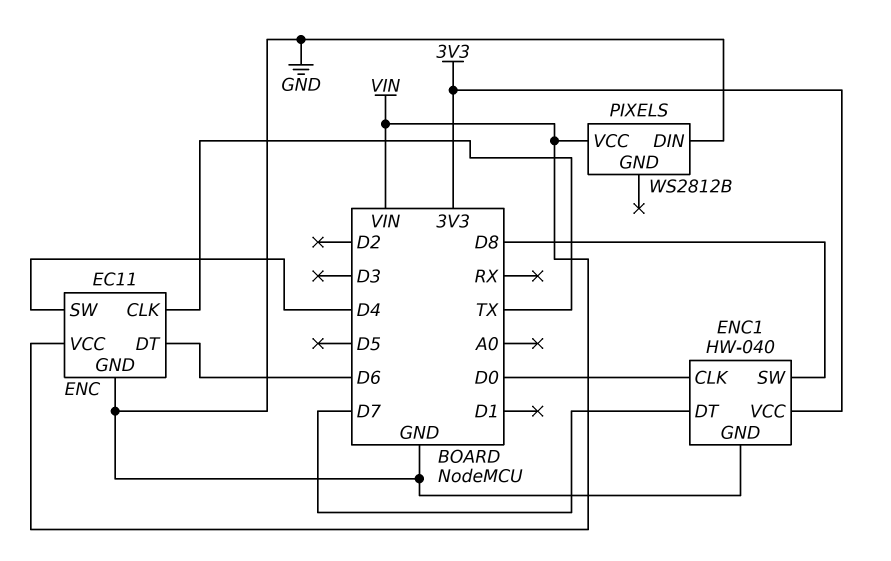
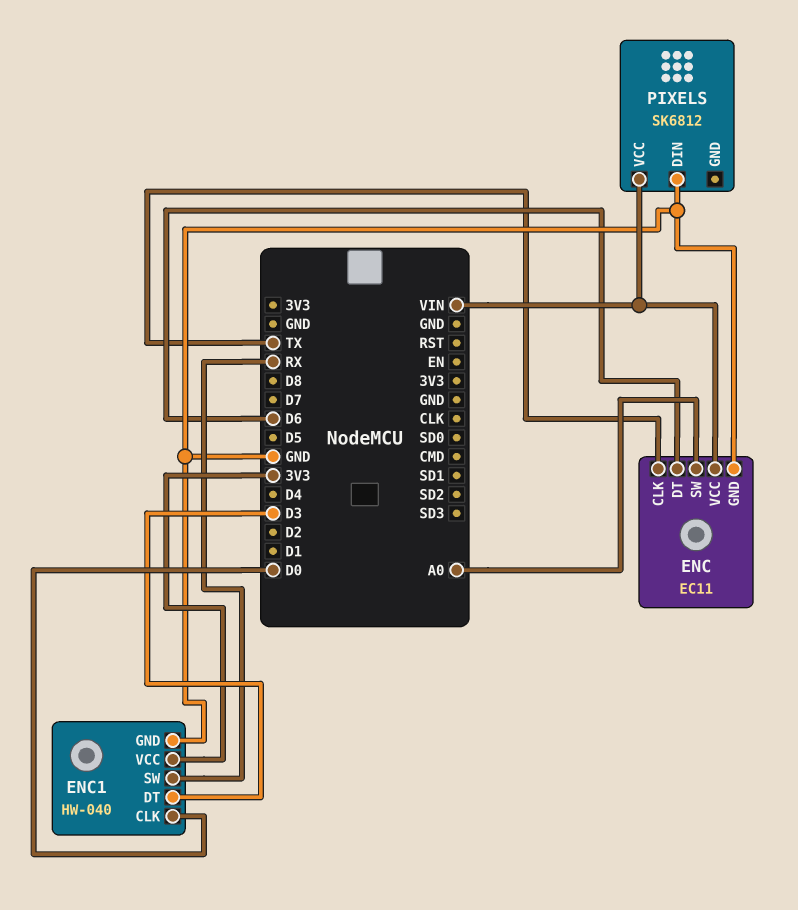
ENC pin SW: D4 -> A0
ENC1 pin DT: D7 -> D3
ENC1 pin SW: D8 -> RX
PIXELS: WS2812B -> SK6812

